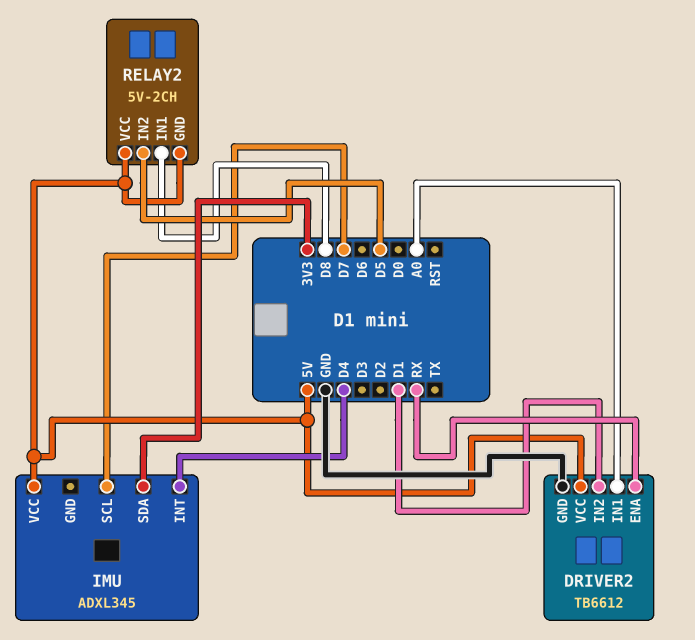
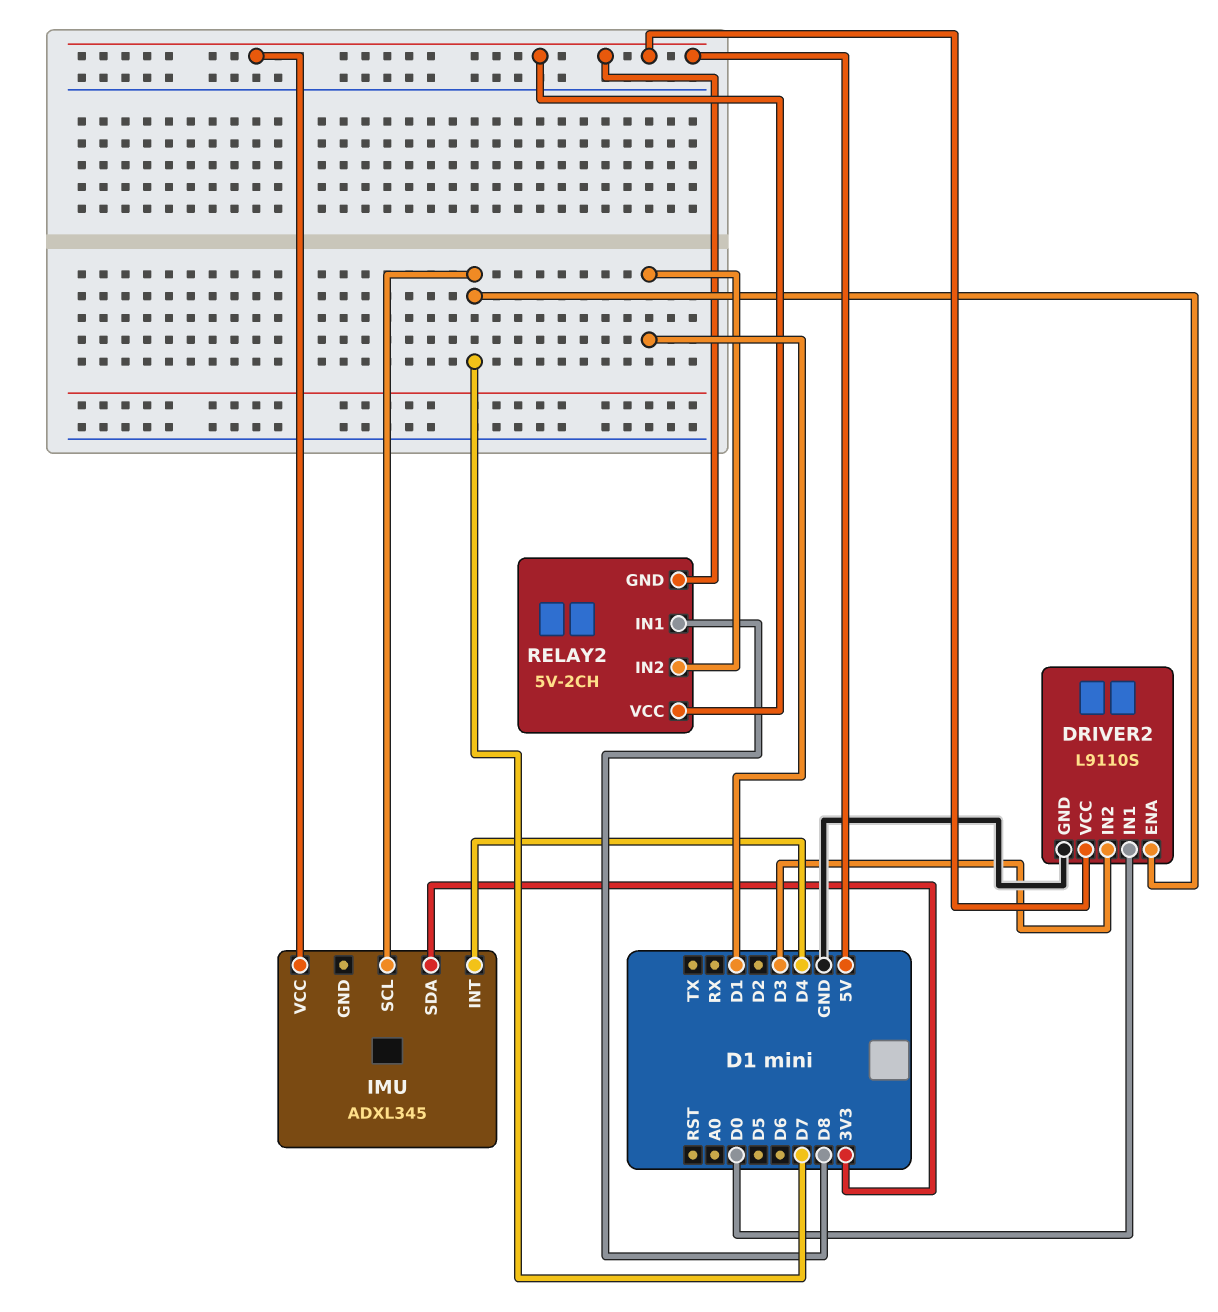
DRIVER2: TB6612 -> L9110S
DRIVER2 pin ENA: RX -> D7
DRIVER2 pin IN1: A0 -> D0
DRIVER2 pin IN2: D1 -> D3
RELAY2 pin IN2: D5 -> D1

